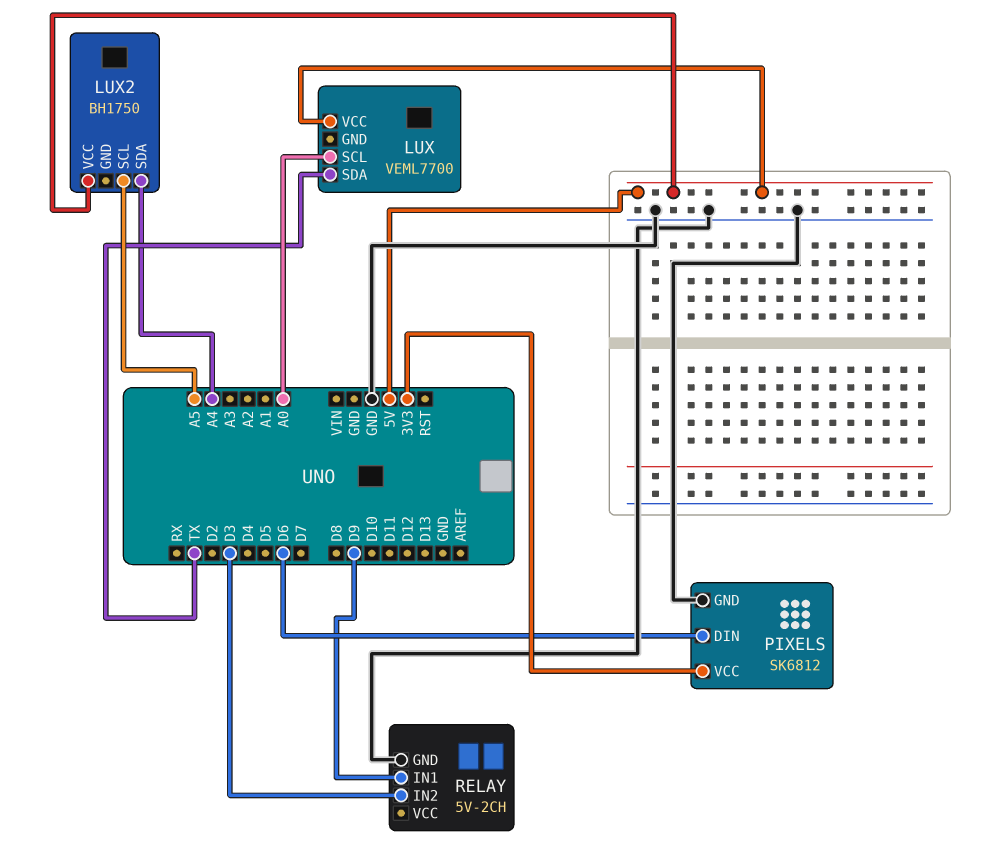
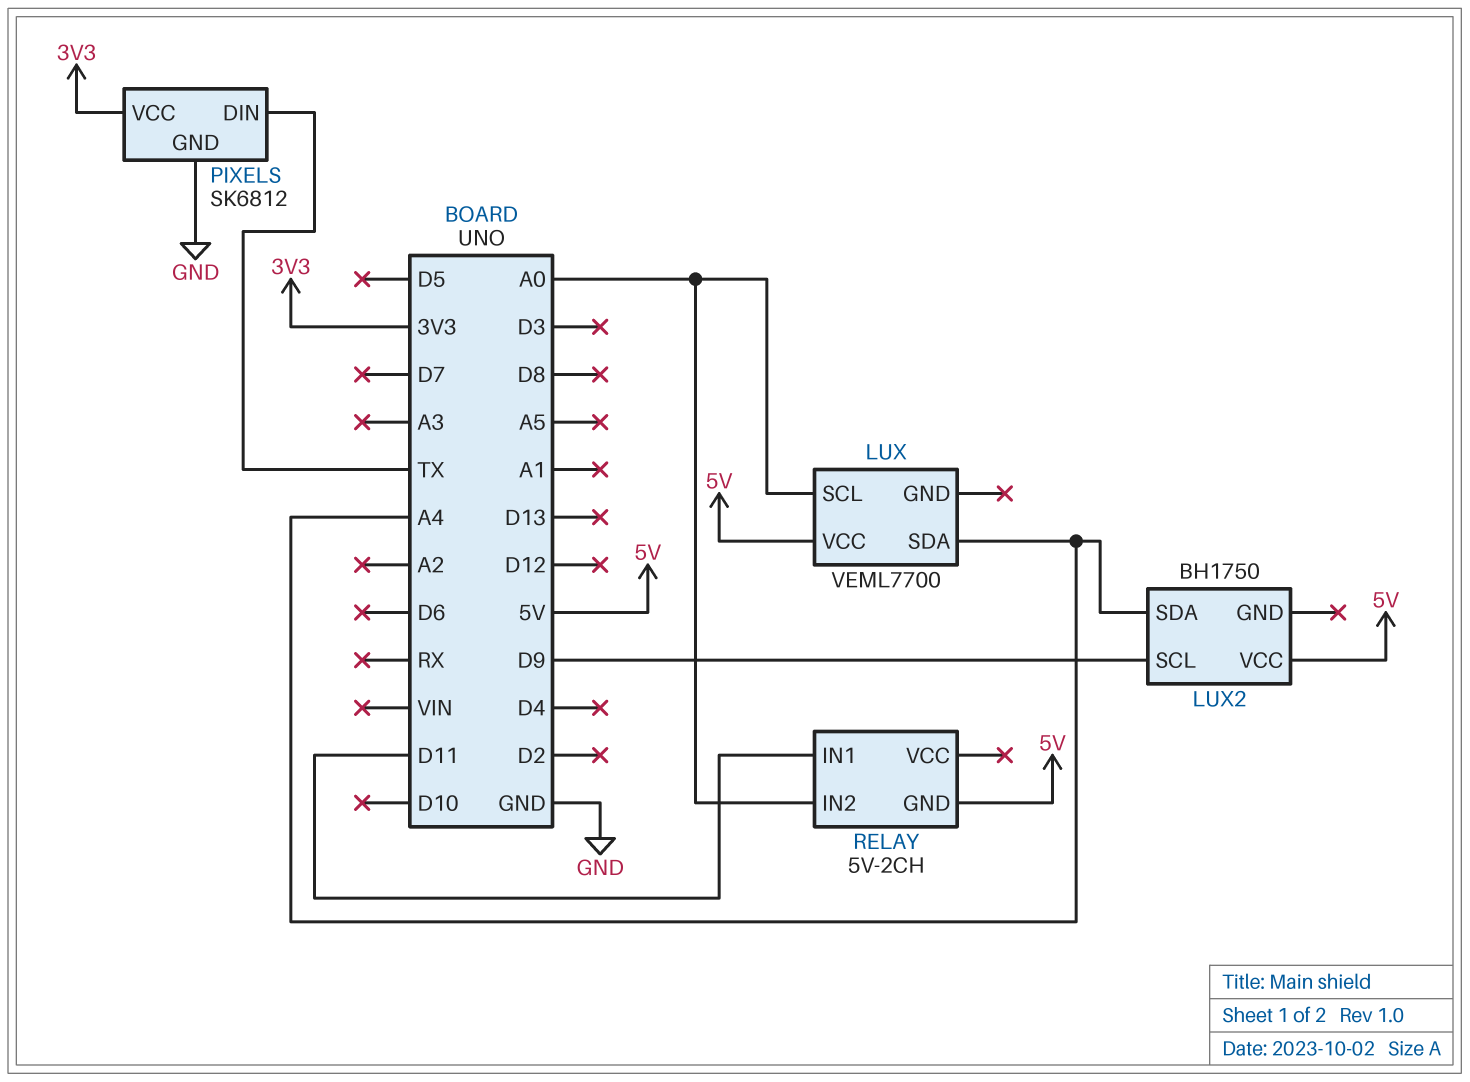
LUX pin SDA: TX -> A4
LUX2 pin SCL: A5 -> D9
PIXELS pin DIN: D6 -> TX
RELAY pin GND: GND -> 5V
RELAY pin IN1: D9 -> D11
RELAY pin IN2: D3 -> A0

